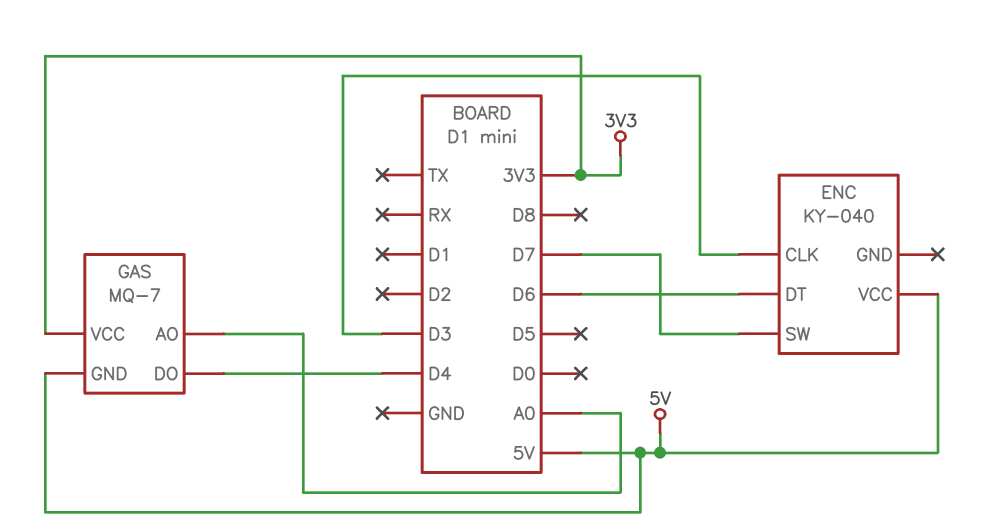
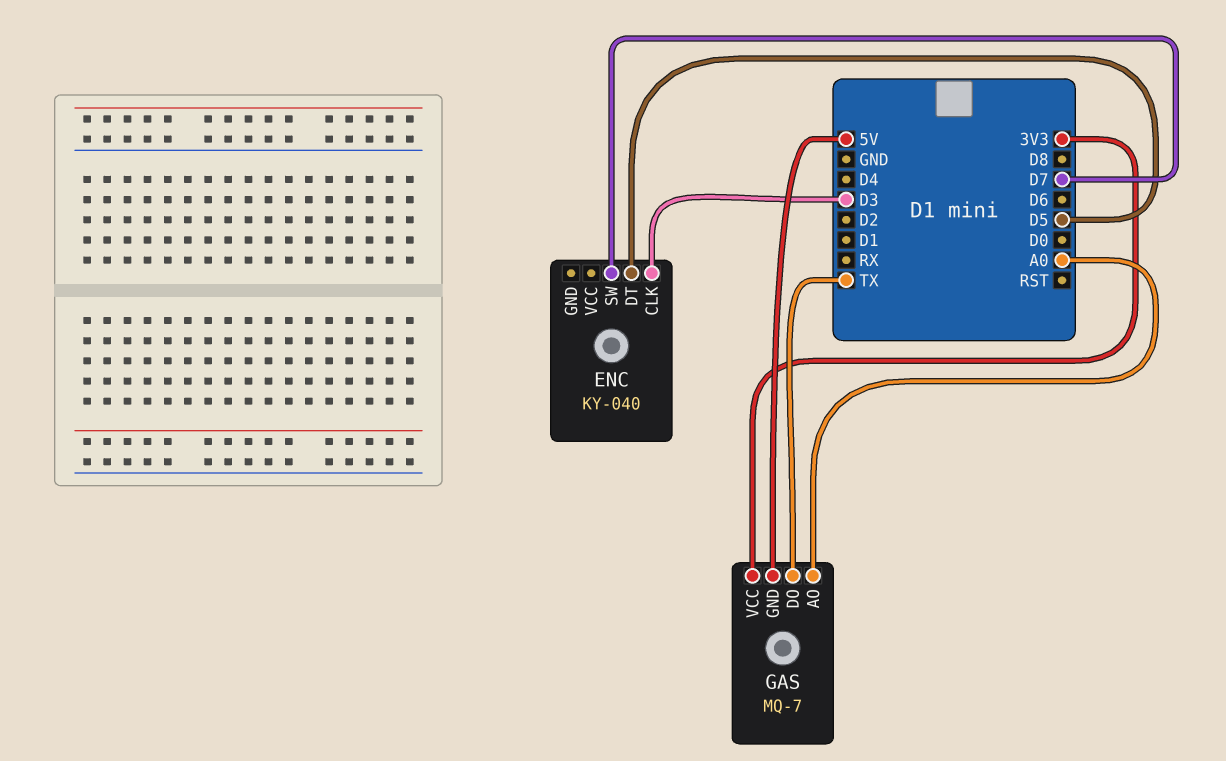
ENC pin DT: D6 -> D5
ENC pin VCC: 5V -> none
GAS pin DO: D4 -> TX

